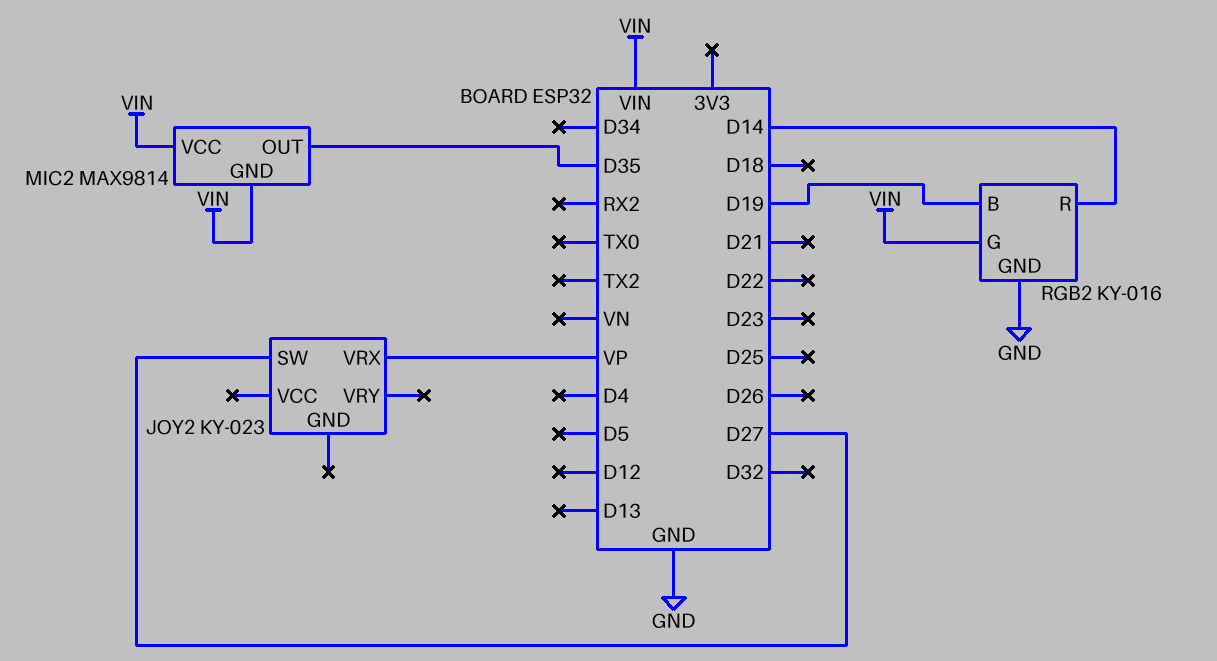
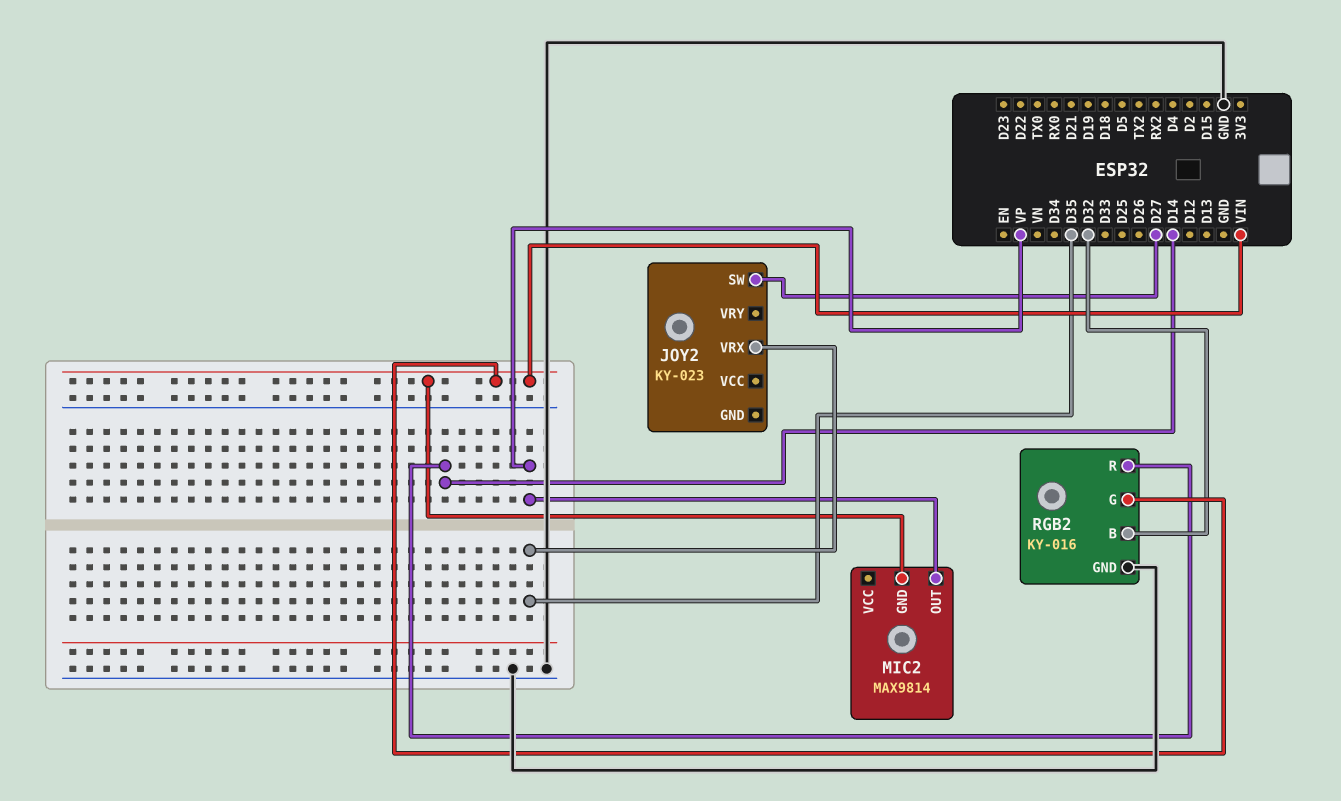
JOY2 pin VRX: VP -> D35
MIC2 pin OUT: D35 -> VP
MIC2 pin VCC: VIN -> none
RGB2 pin B: D19 -> D32

